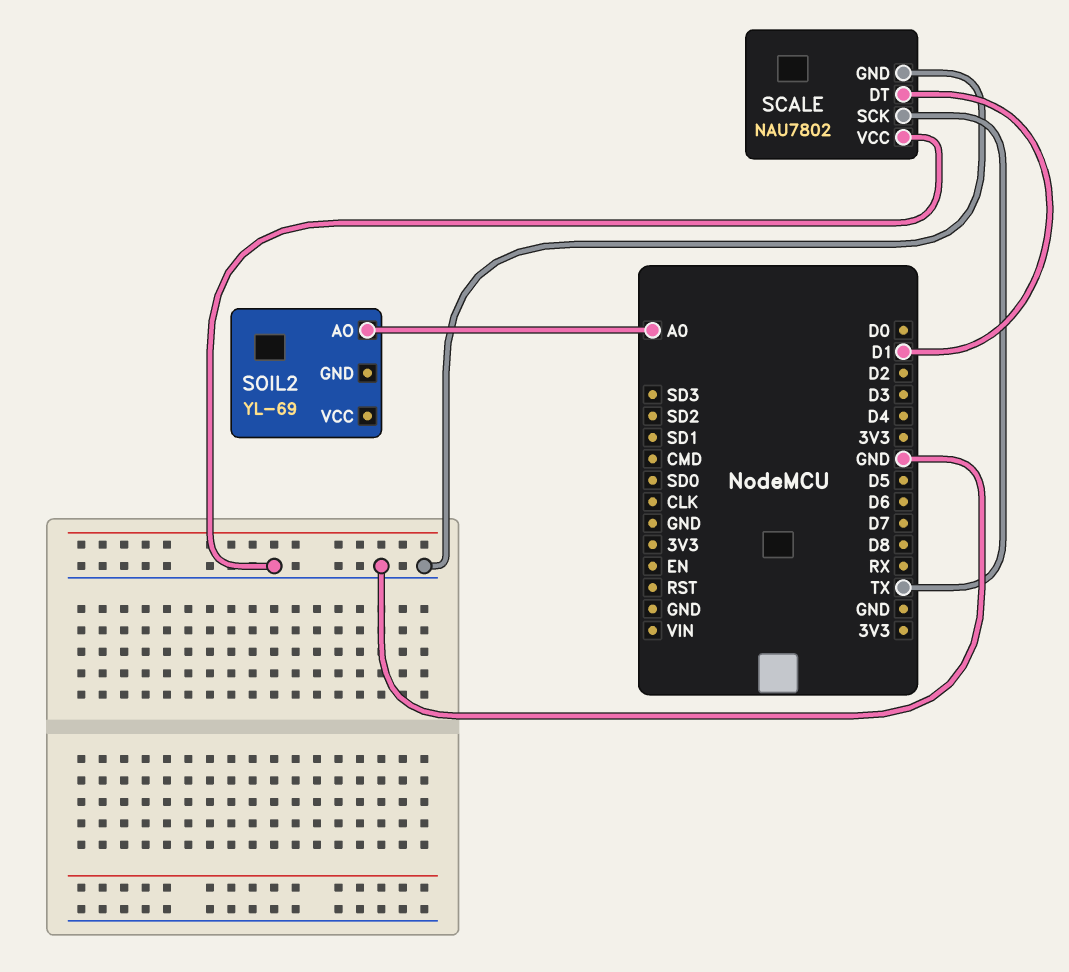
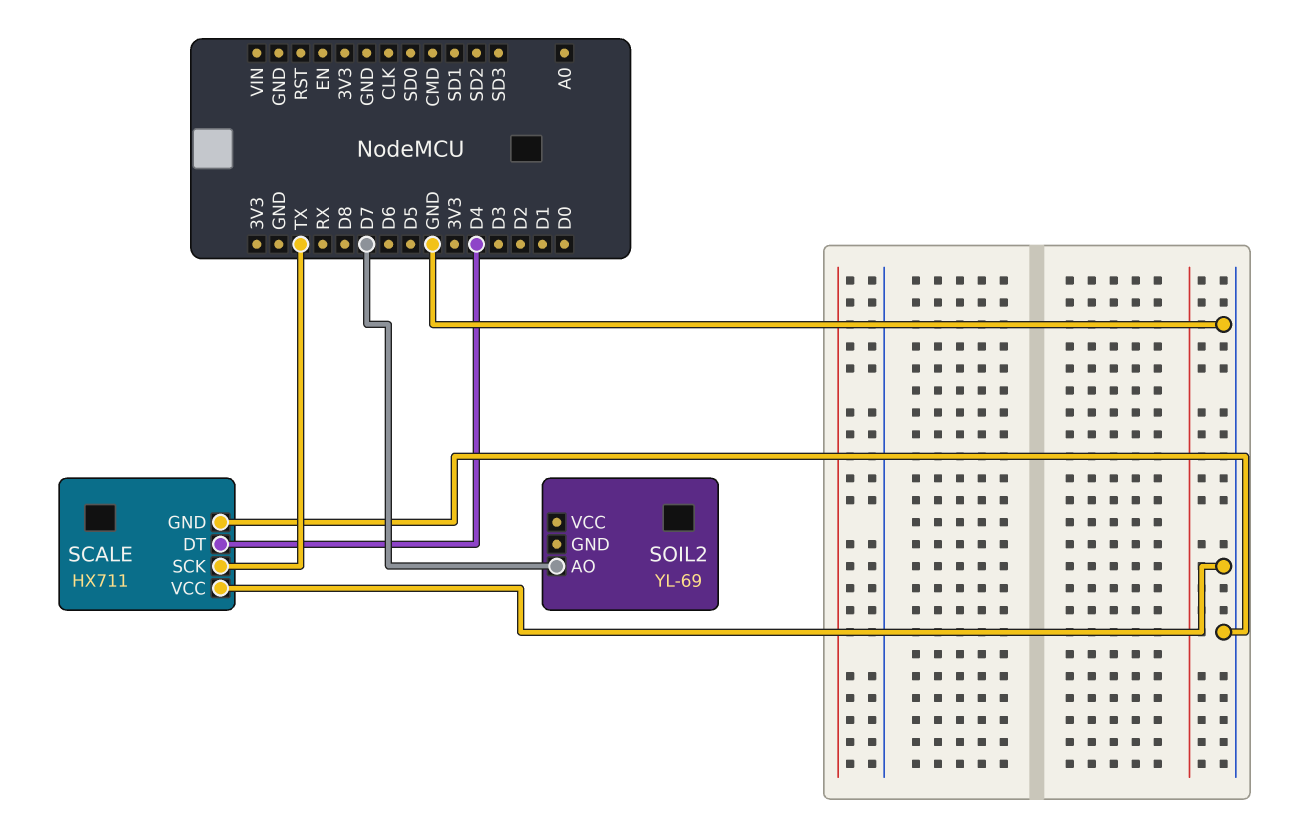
SCALE: NAU7802 -> HX711
SCALE pin DT: D1 -> D4
SOIL2 pin AO: A0 -> D7

